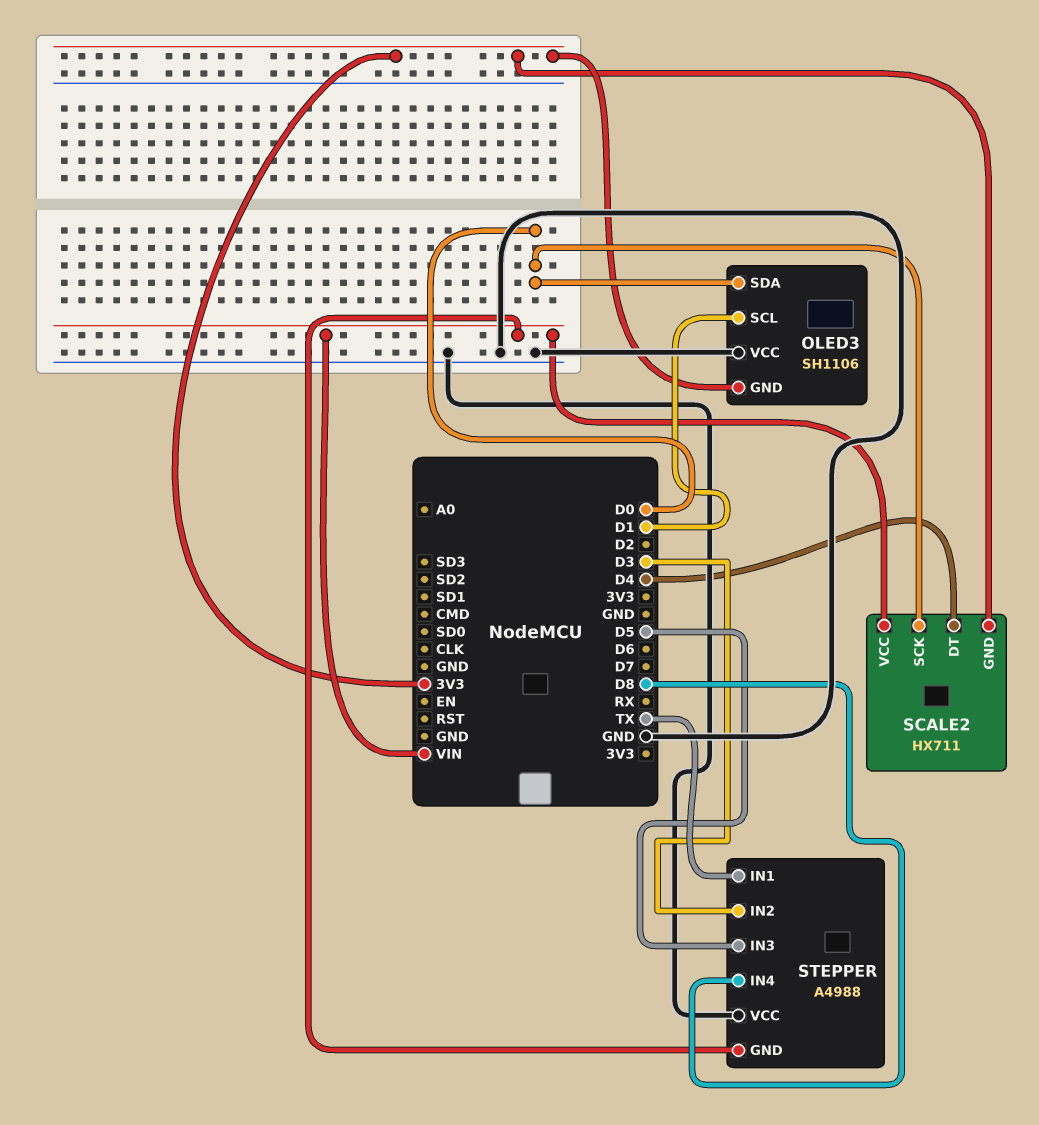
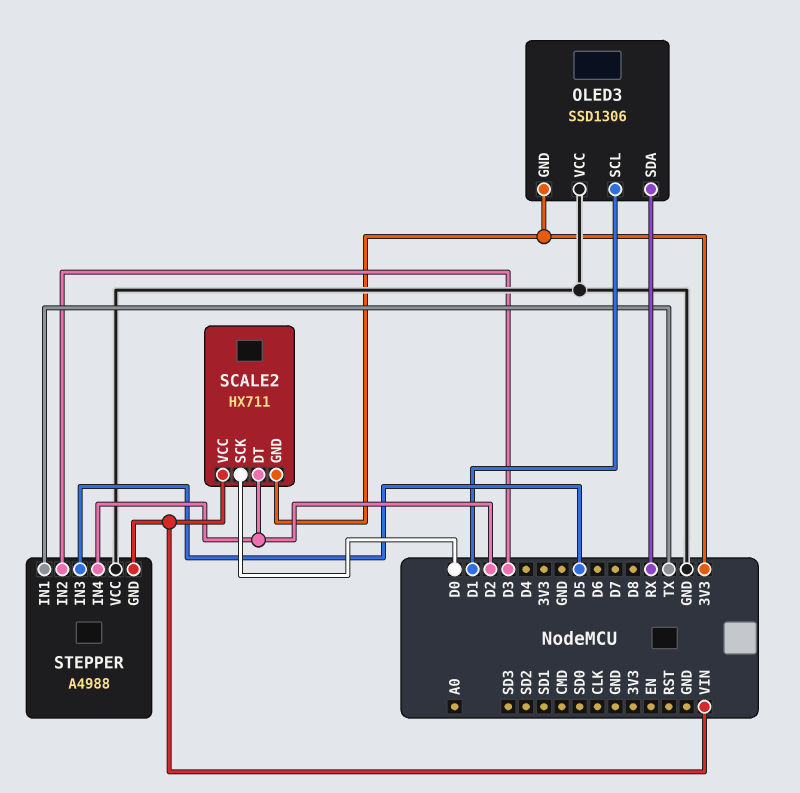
OLED3: SH1106 -> SSD1306
OLED3 pin SDA: D0 -> RX
SCALE2 pin DT: D4 -> D2
STEPPER pin IN4: D8 -> D2

